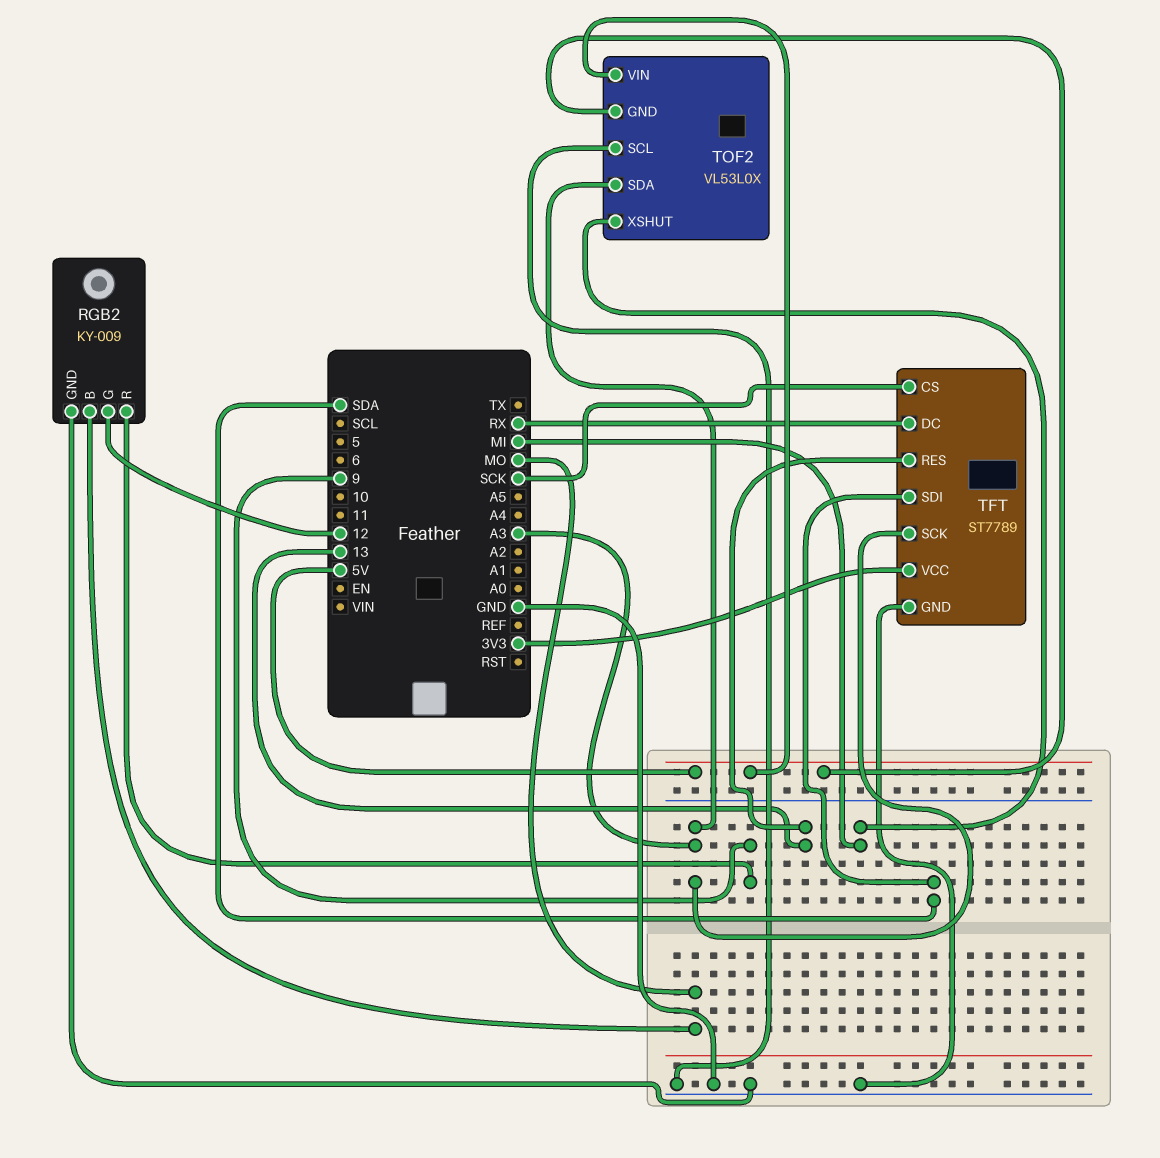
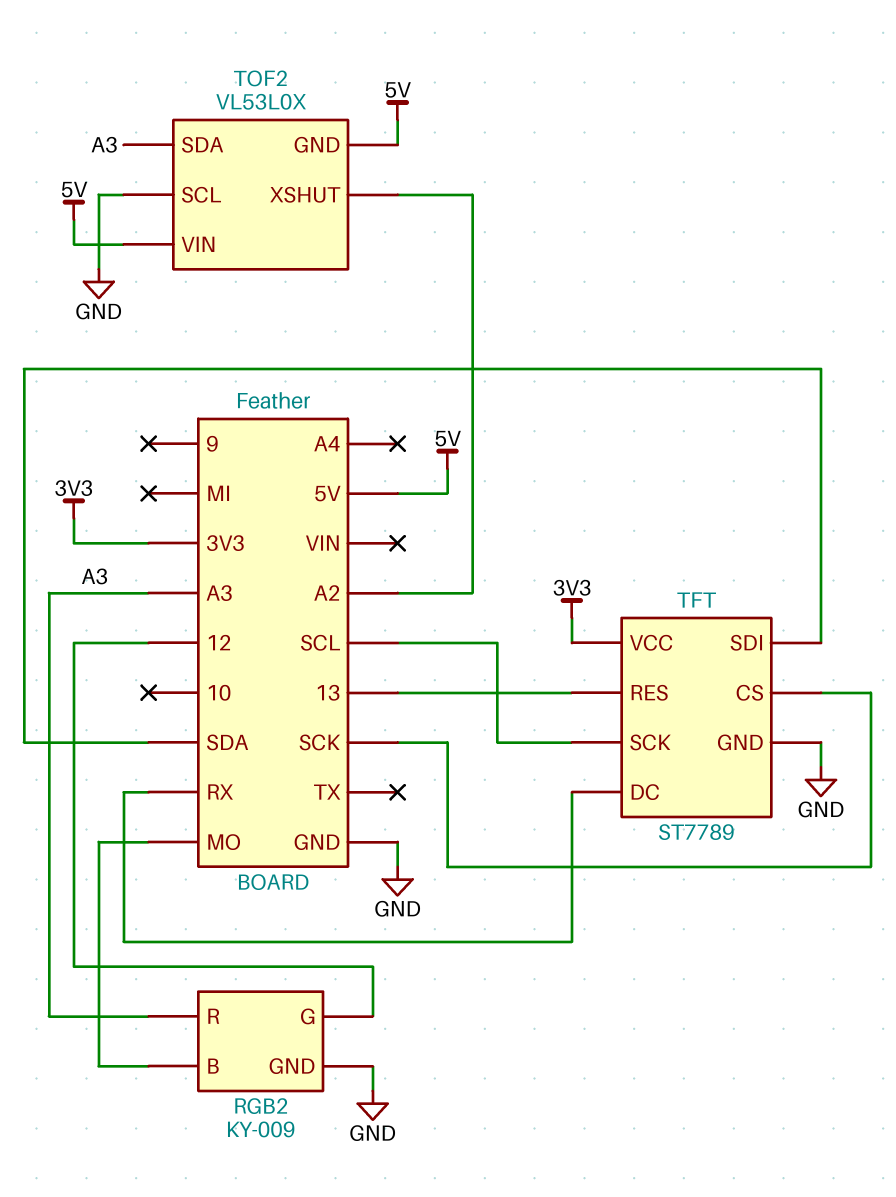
RGB2 pin R: 9 -> A3
TFT pin SCK: A3 -> SCL
TOF2 pin XSHUT: MI -> A2

